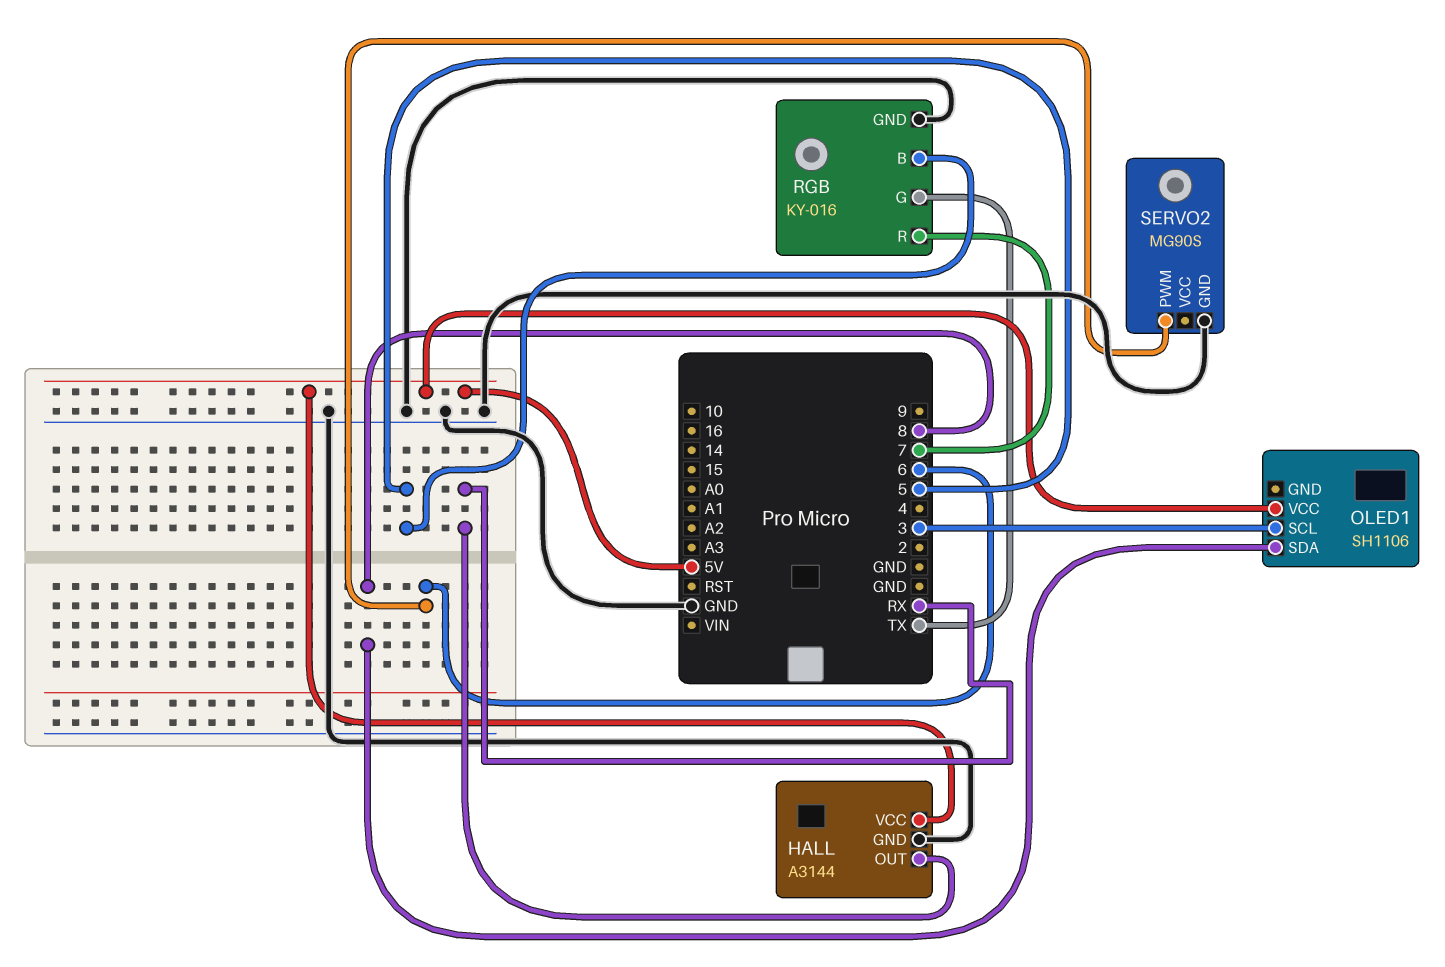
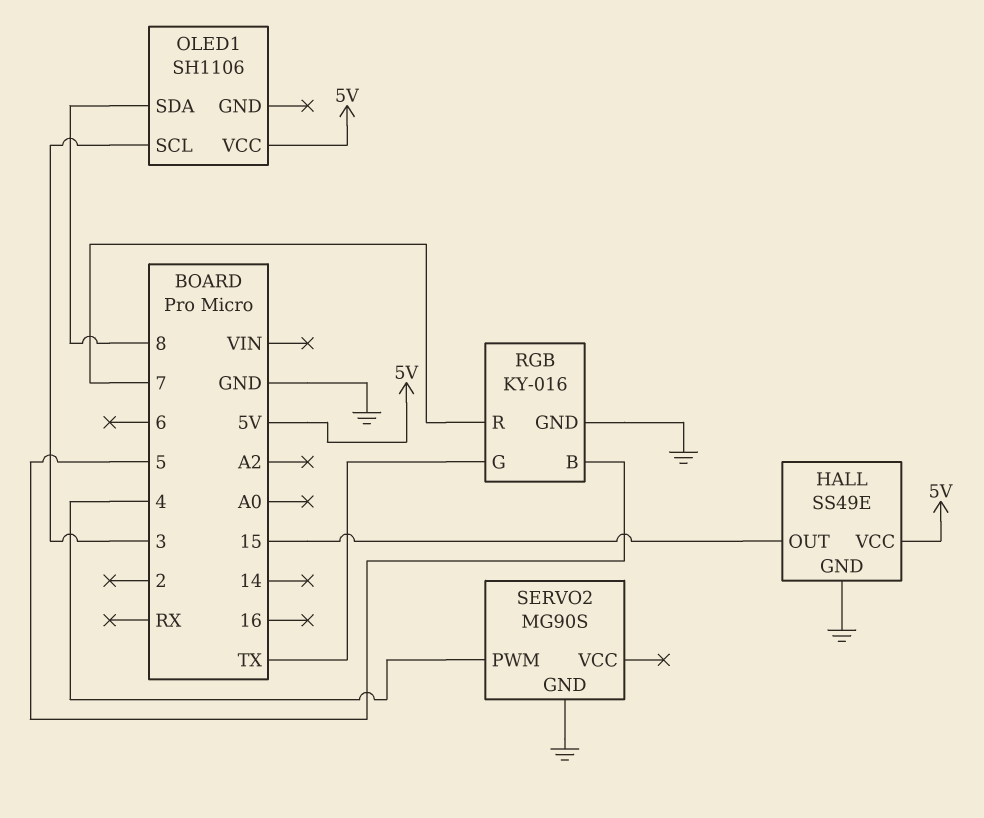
HALL: A3144 -> SS49E
HALL pin OUT: RX -> 15
SERVO2 pin PWM: 6 -> 4

